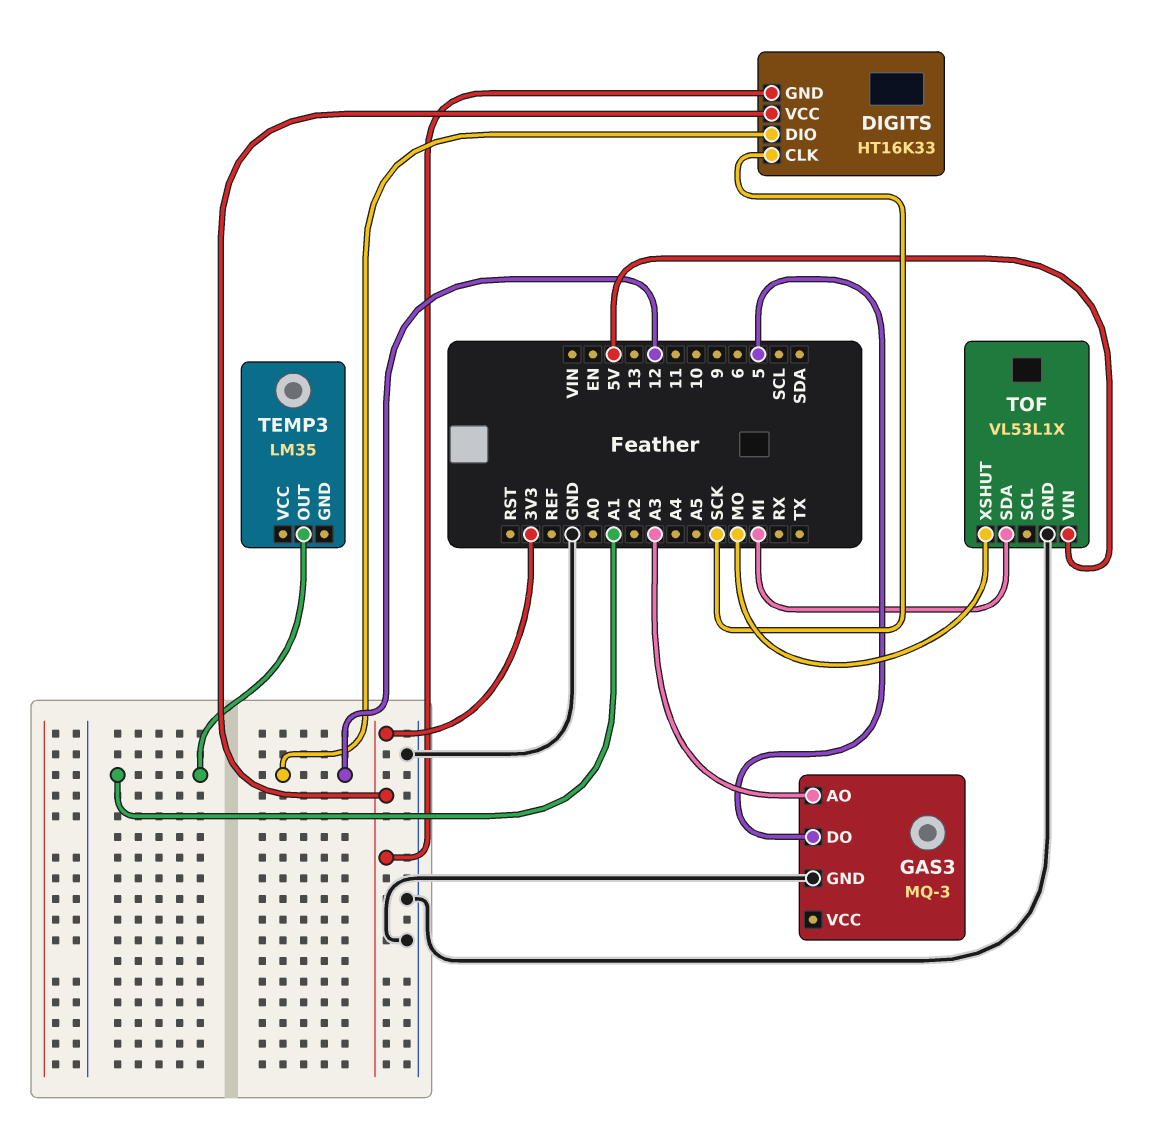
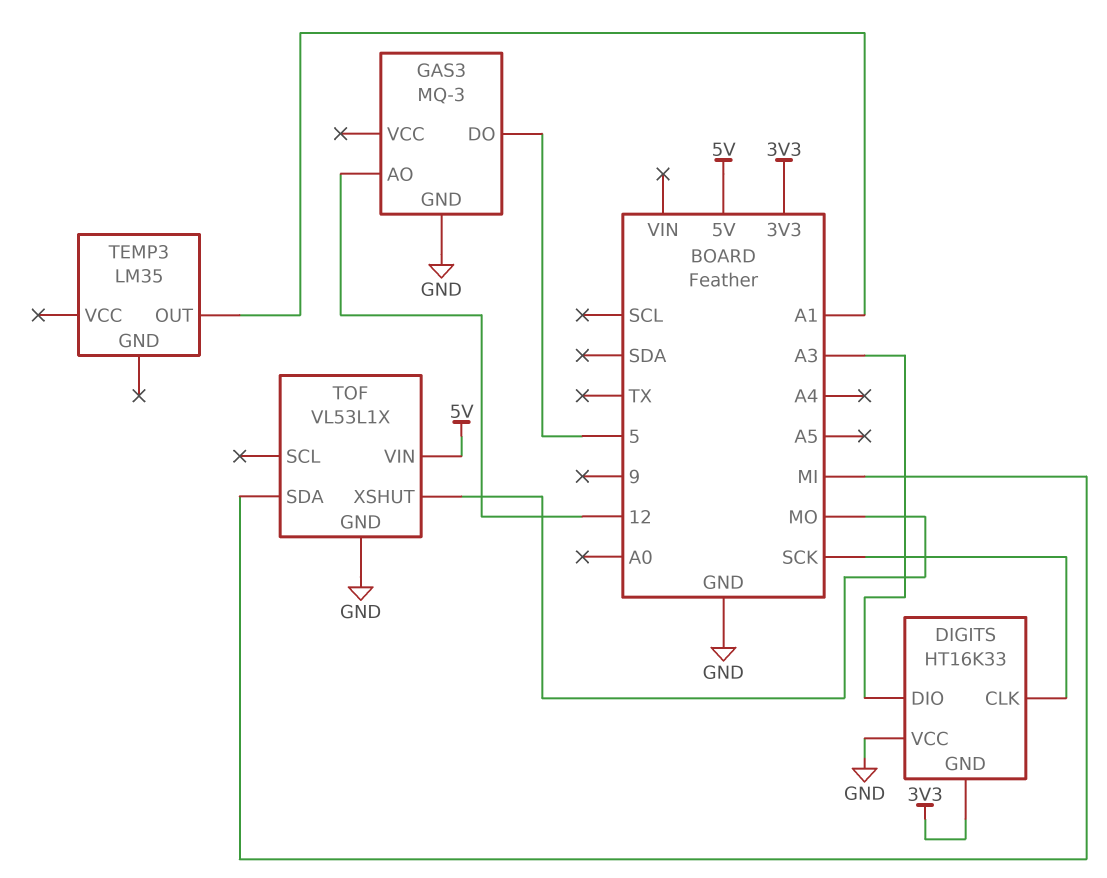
DIGITS pin DIO: 12 -> A3
DIGITS pin VCC: 3V3 -> GND
GAS3 pin AO: A3 -> 12

